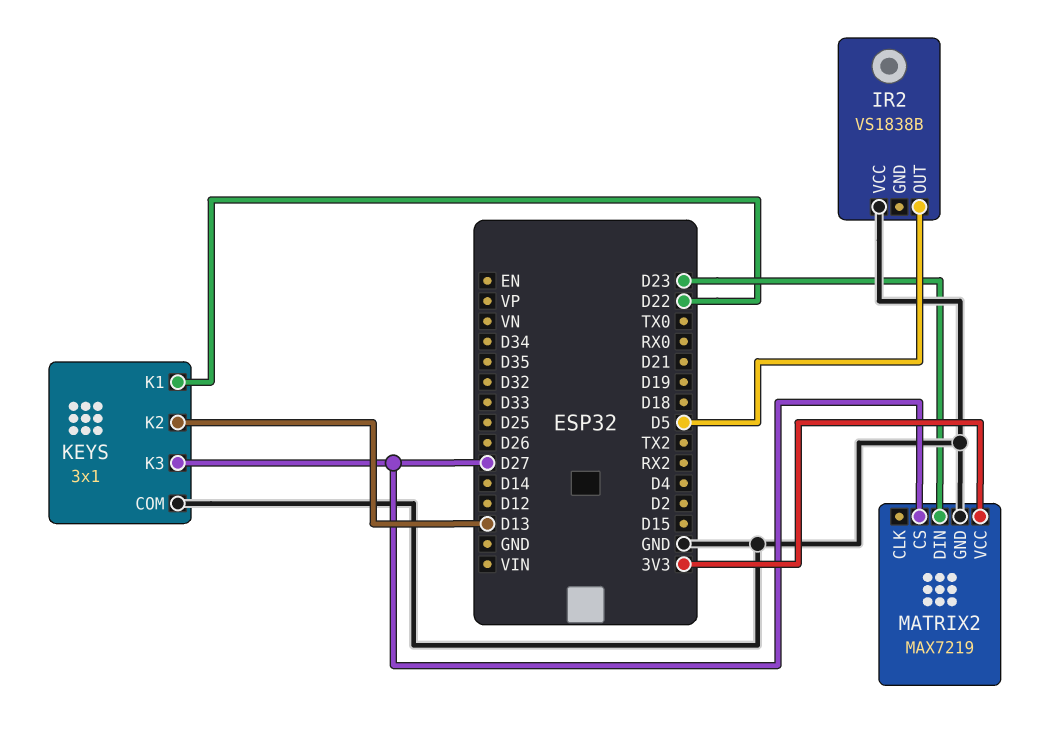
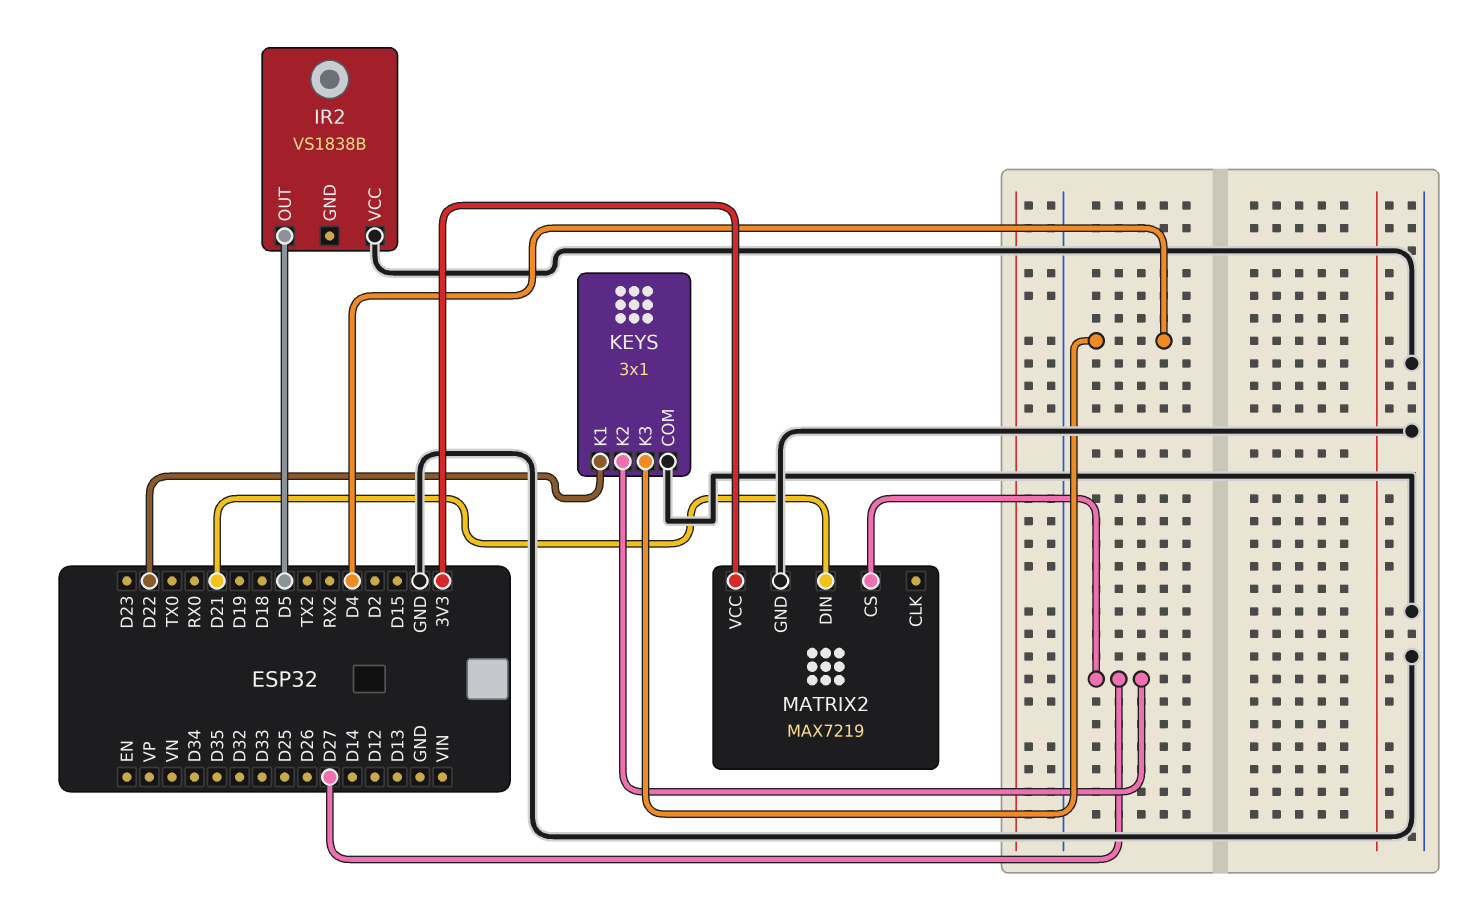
KEYS pin K2: D13 -> D27
KEYS pin K3: D27 -> D4
MATRIX2 pin DIN: D23 -> D21

